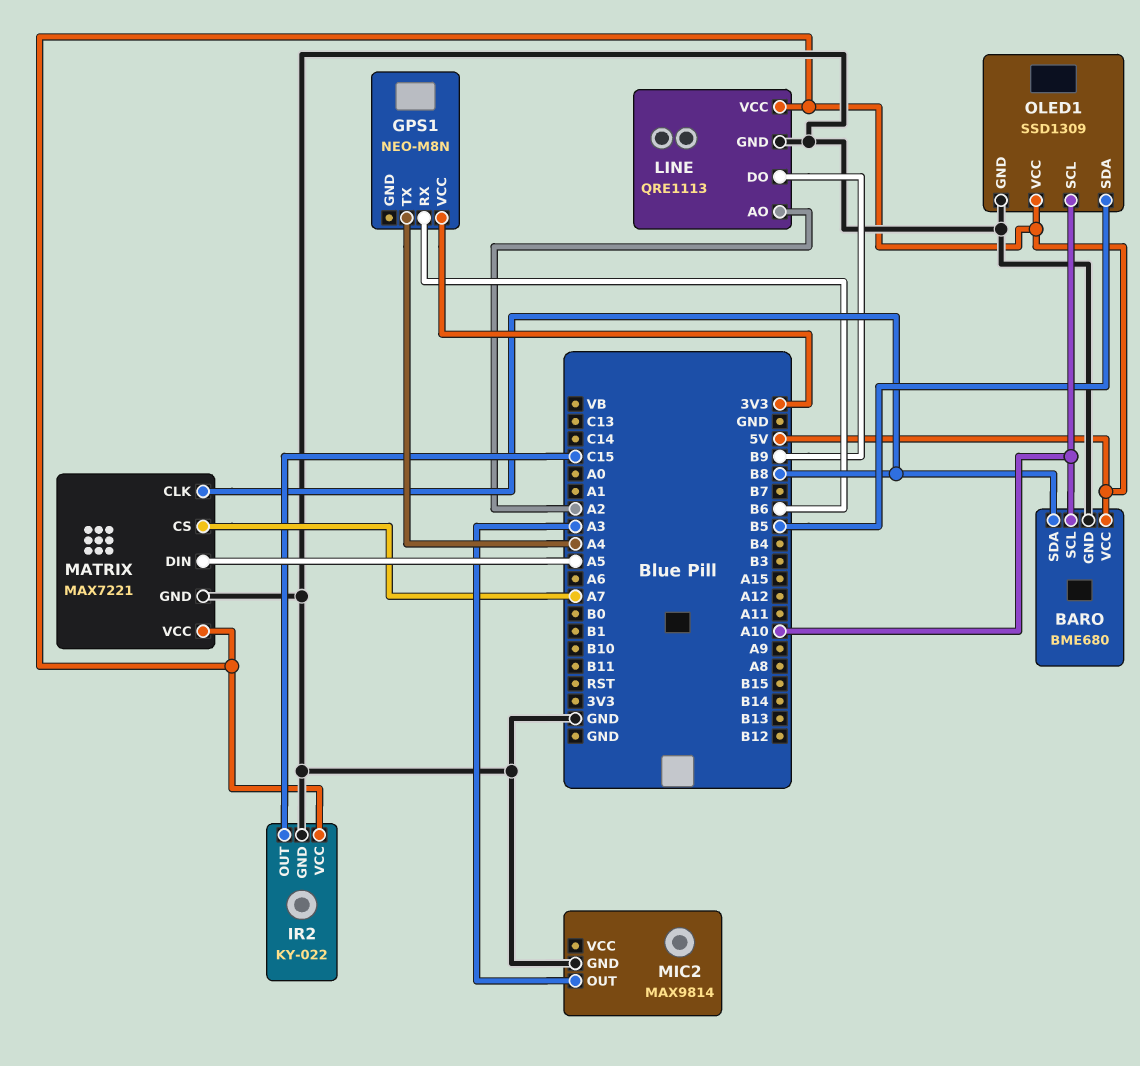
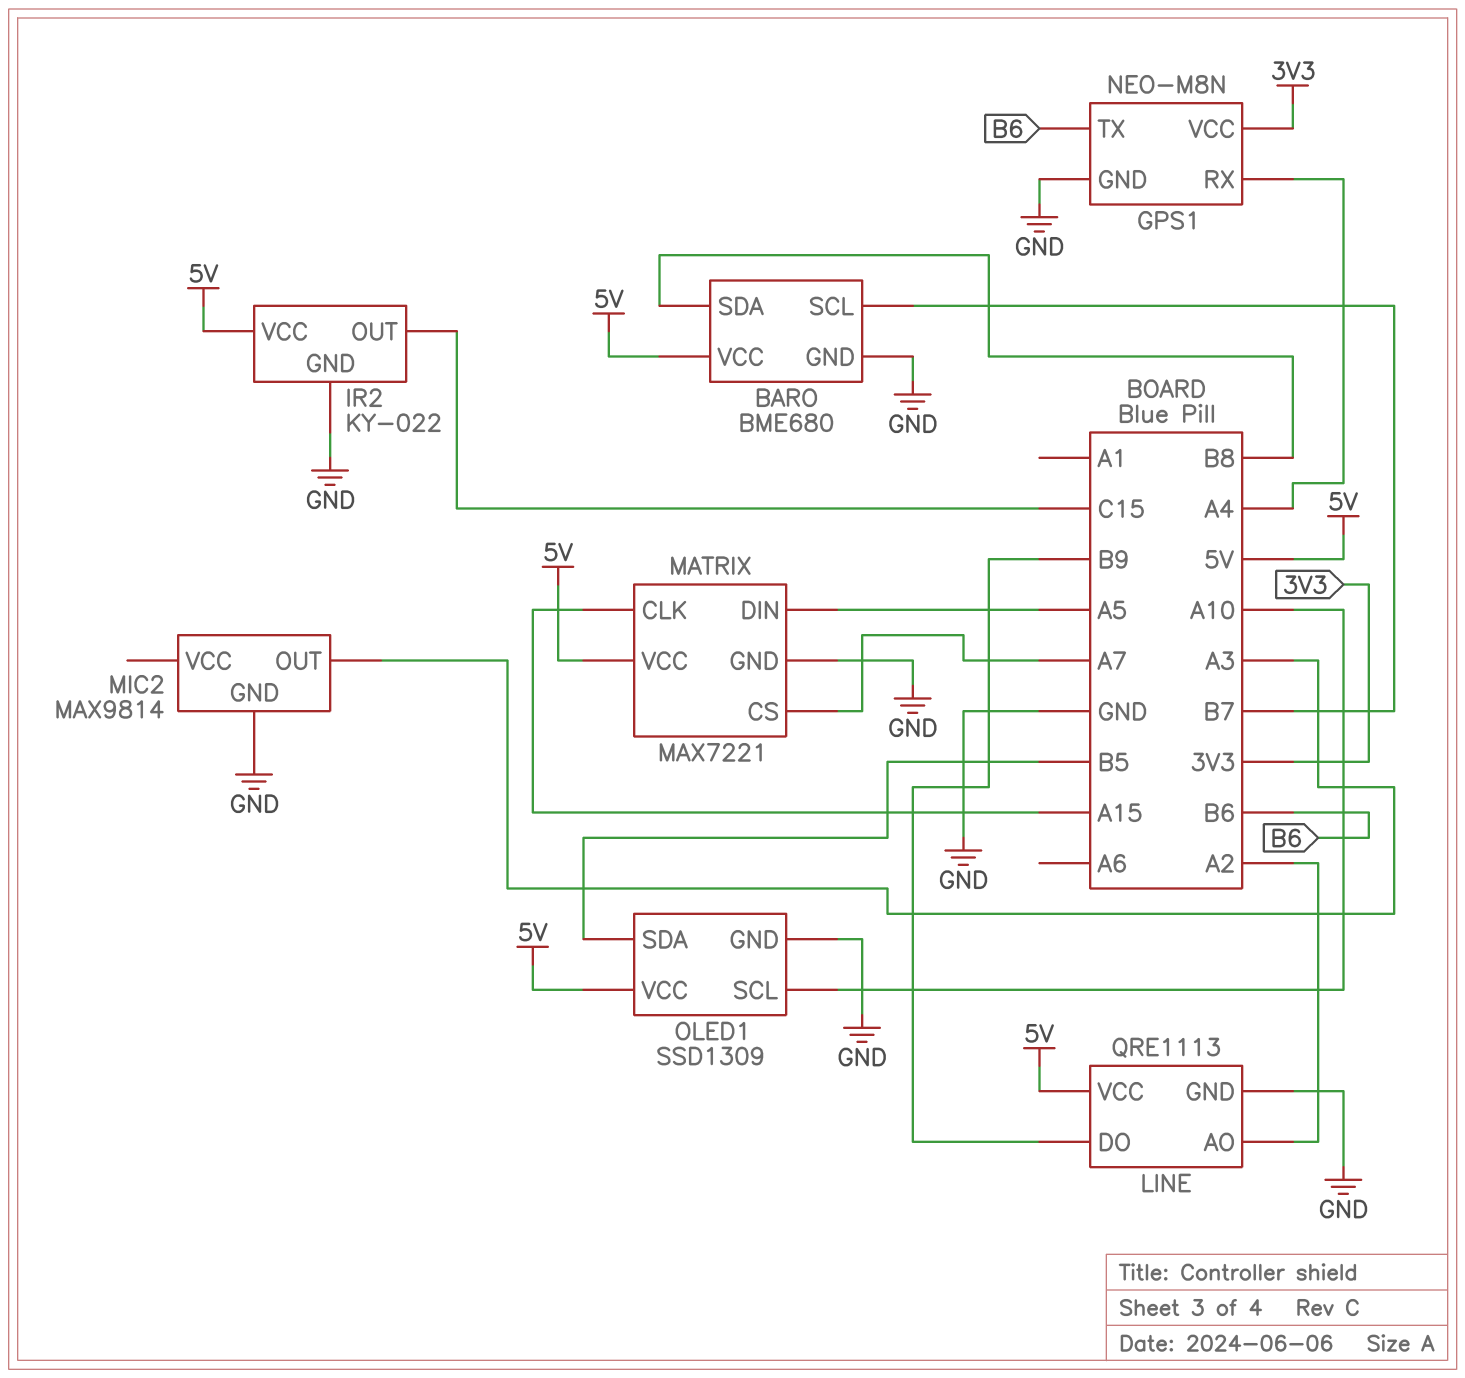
BARO pin SCL: A10 -> B7
GPS1 pin GND: none -> GND
GPS1 pin RX: B6 -> A4
GPS1 pin TX: A4 -> B6
MATRIX pin CLK: B8 -> A15

